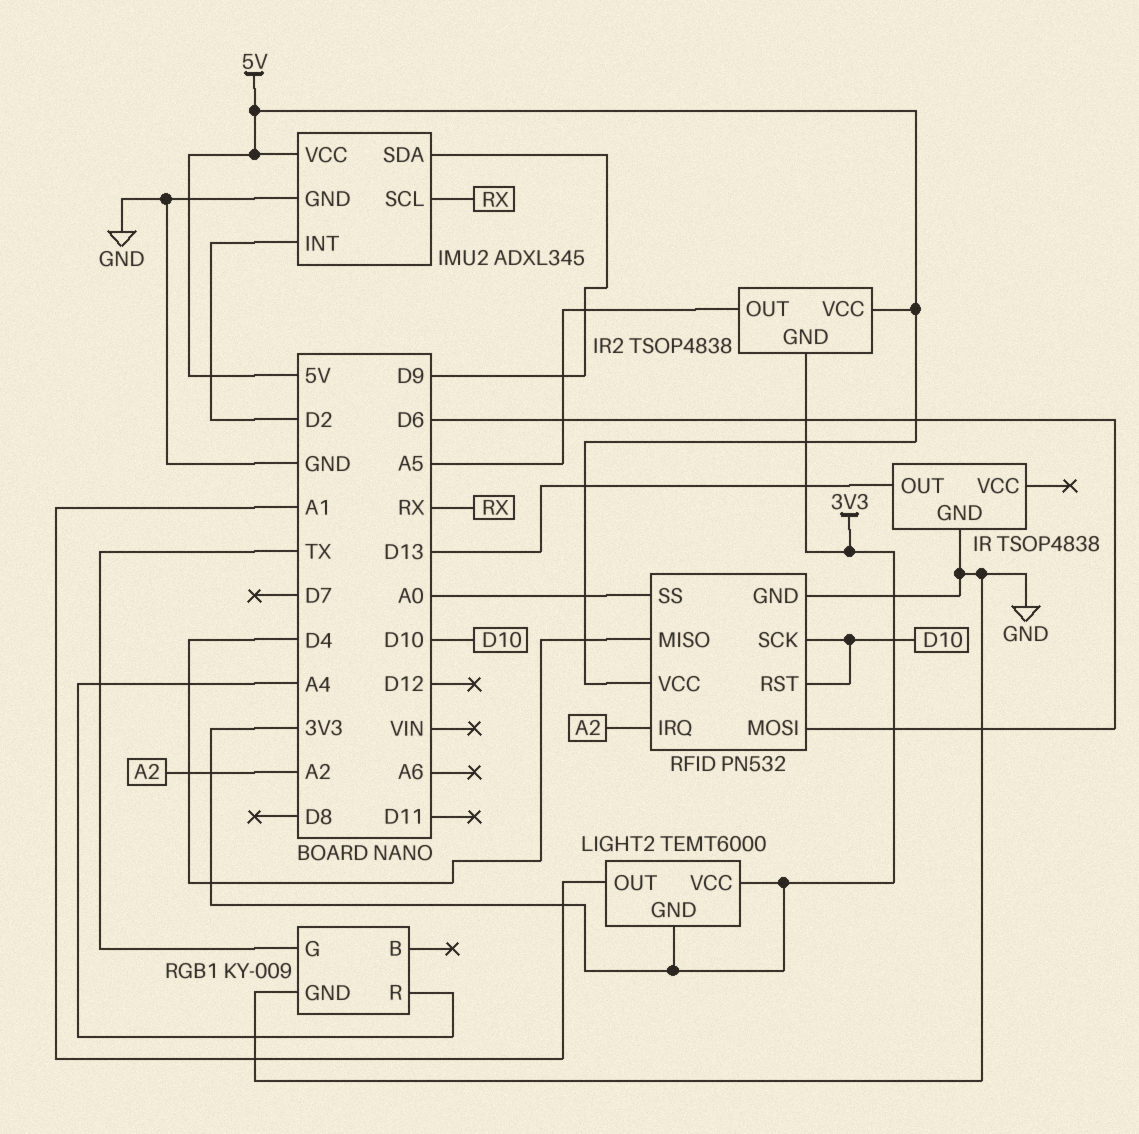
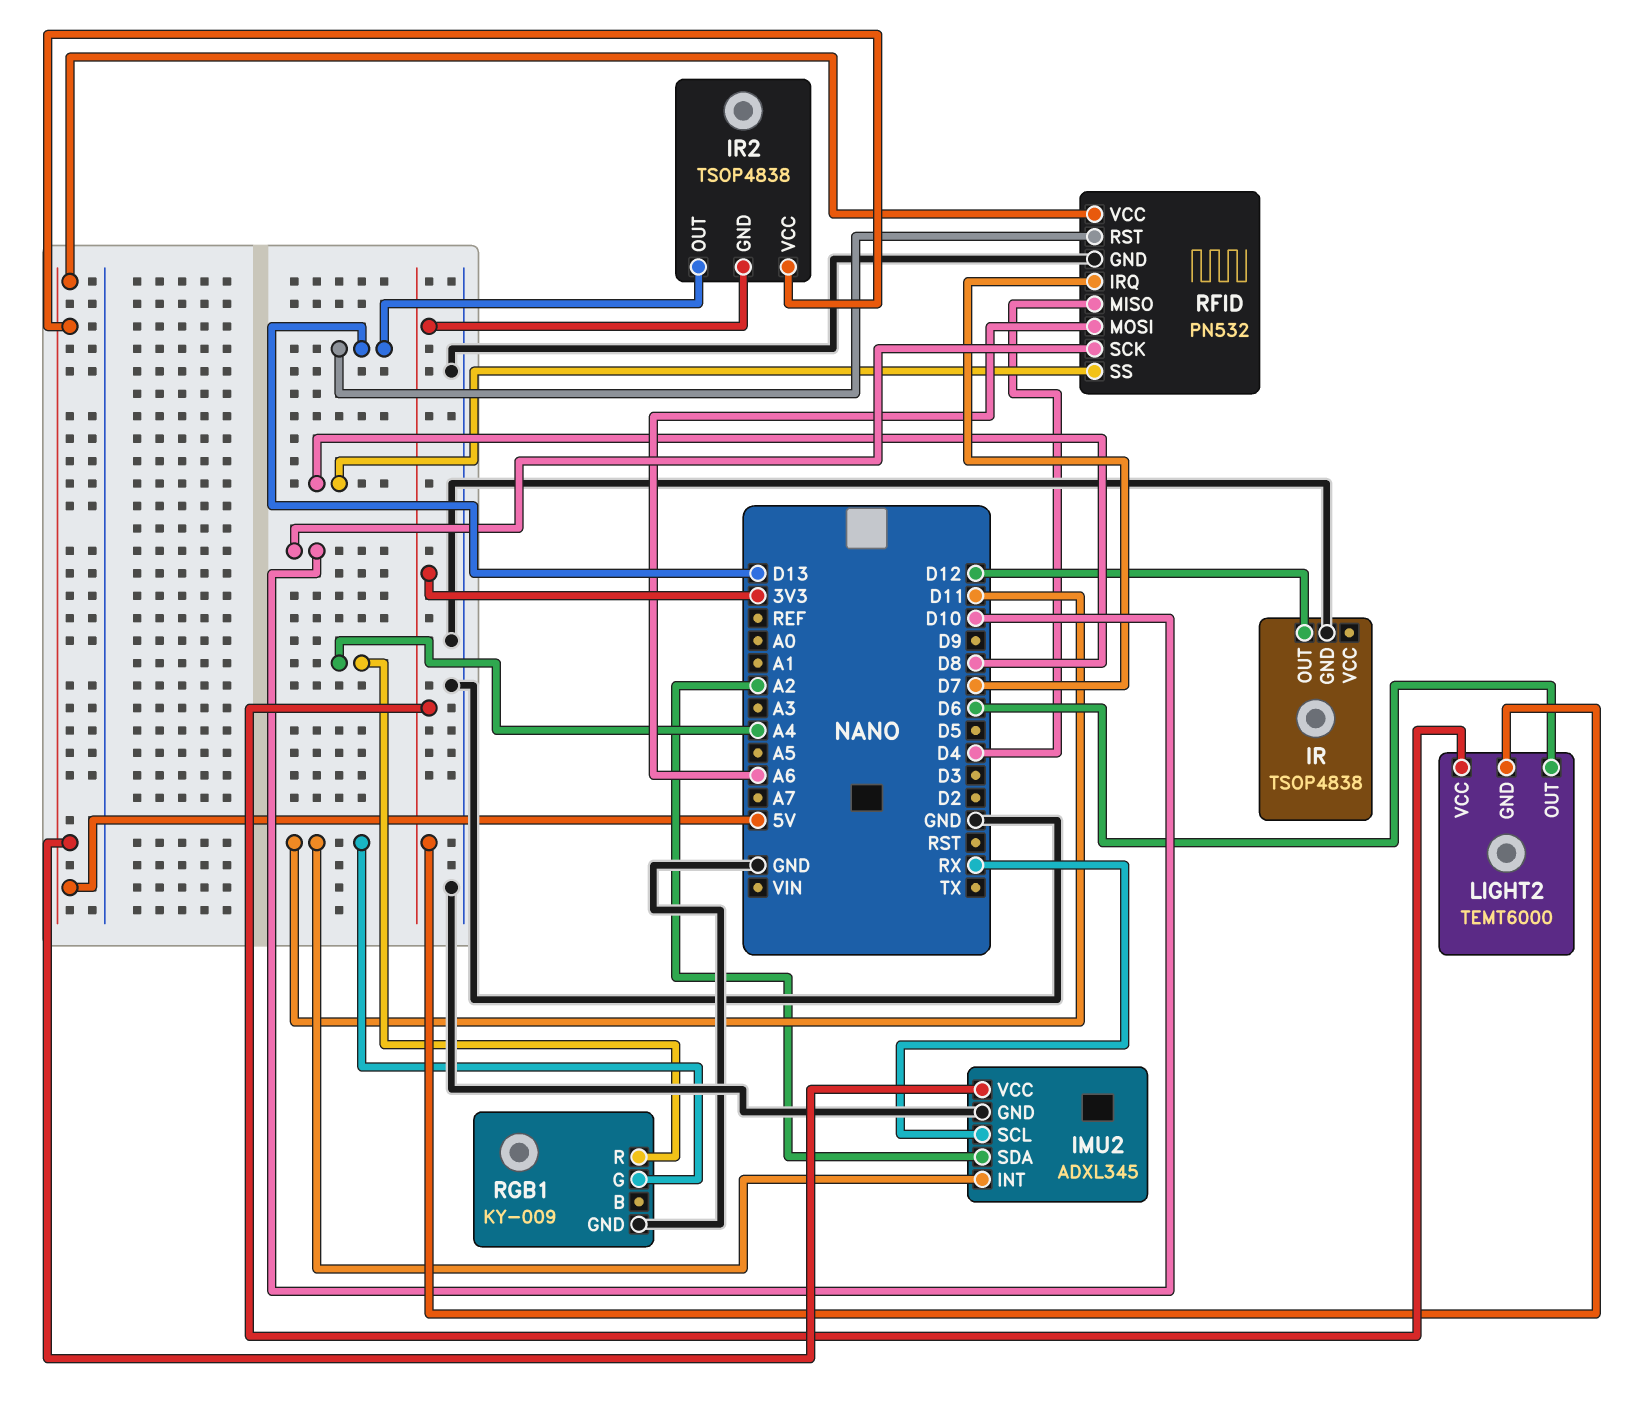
IMU2 pin INT: D2 -> D11
IMU2 pin SDA: D9 -> A2
IR pin OUT: D13 -> D12
IR2 pin OUT: A5 -> D13
LIGHT2 pin OUT: A1 -> D6
RFID pin IRQ: A2 -> D7
RFID pin MOSI: D6 -> A6
RFID pin RST: D10 -> D13
RFID pin SS: A0 -> D8
RGB1 pin G: TX -> D11

